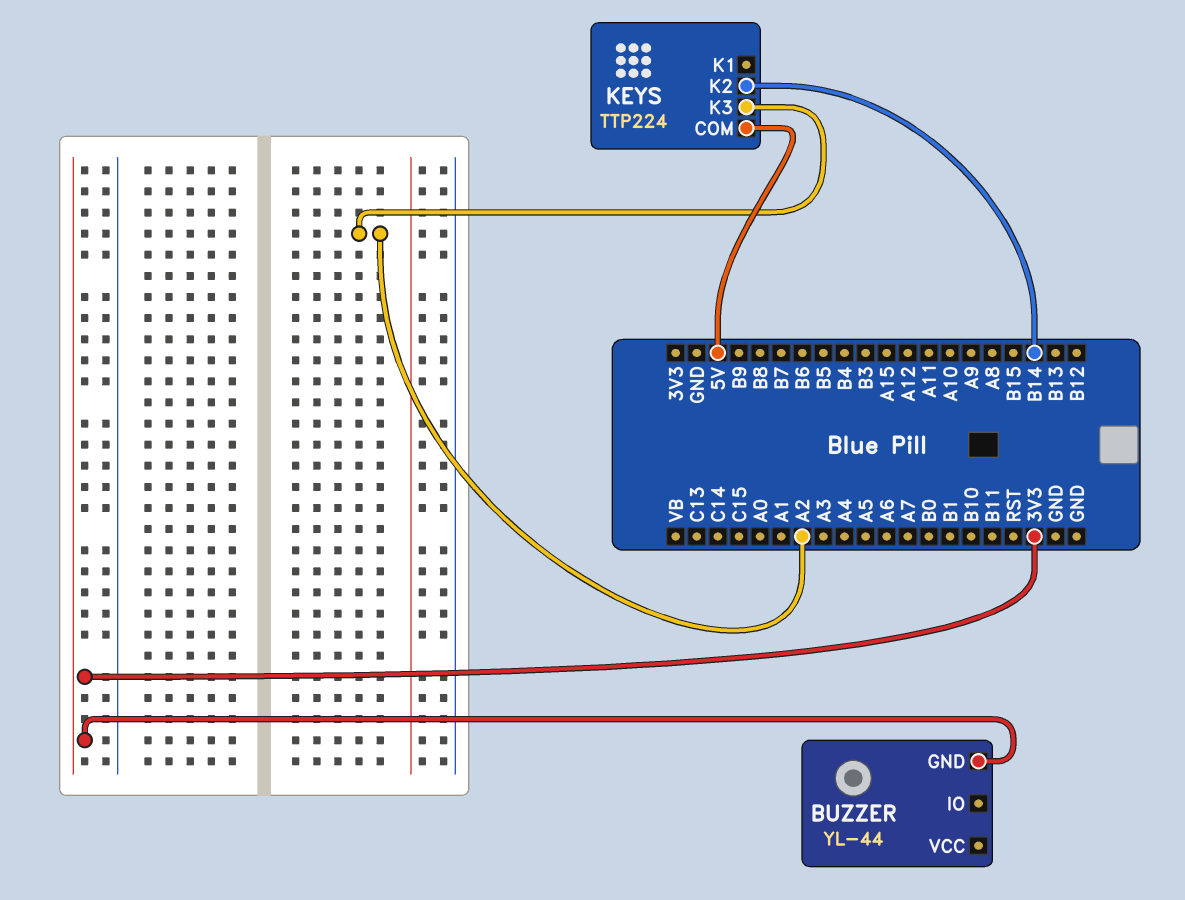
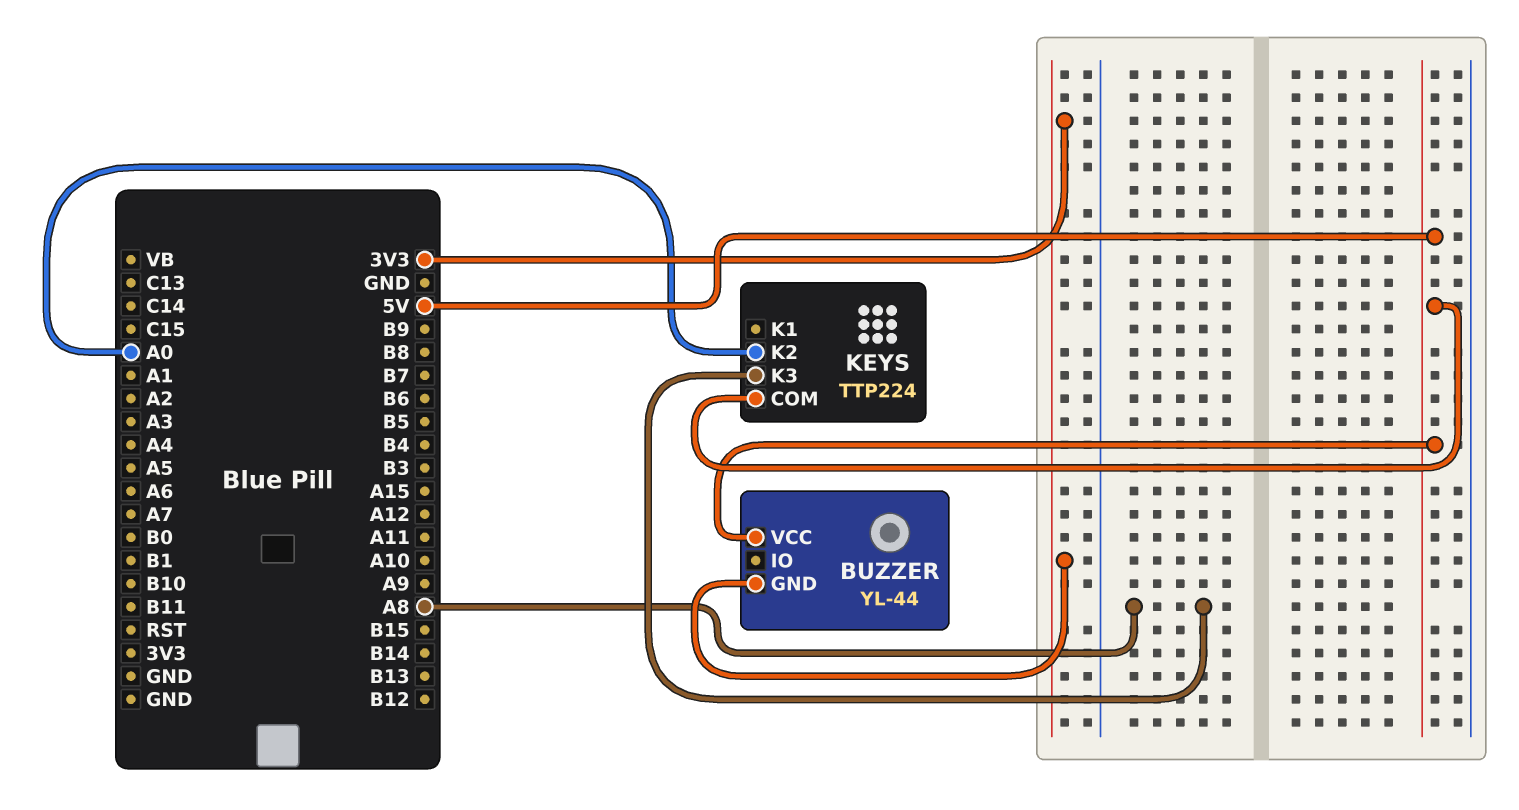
BUZZER pin VCC: none -> 5V
KEYS pin K2: B14 -> A0
KEYS pin K3: A2 -> A8

